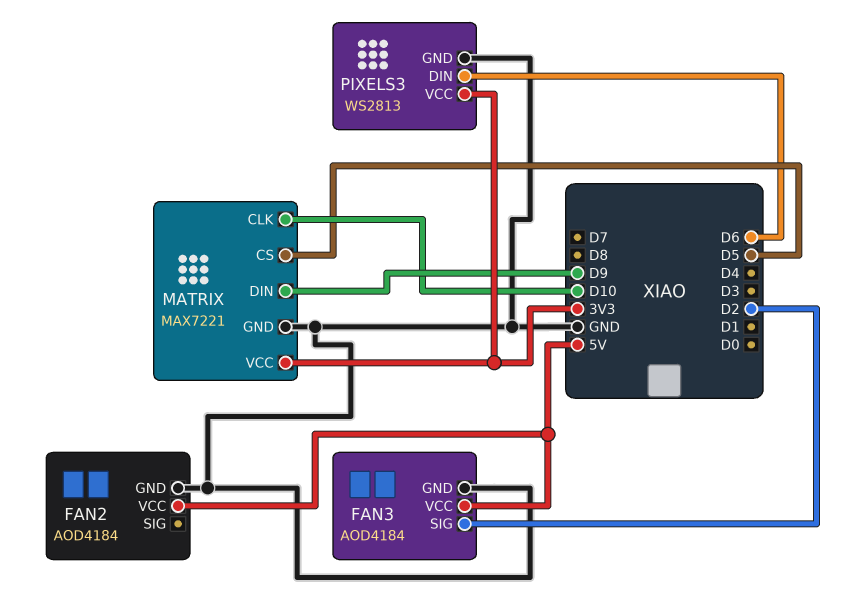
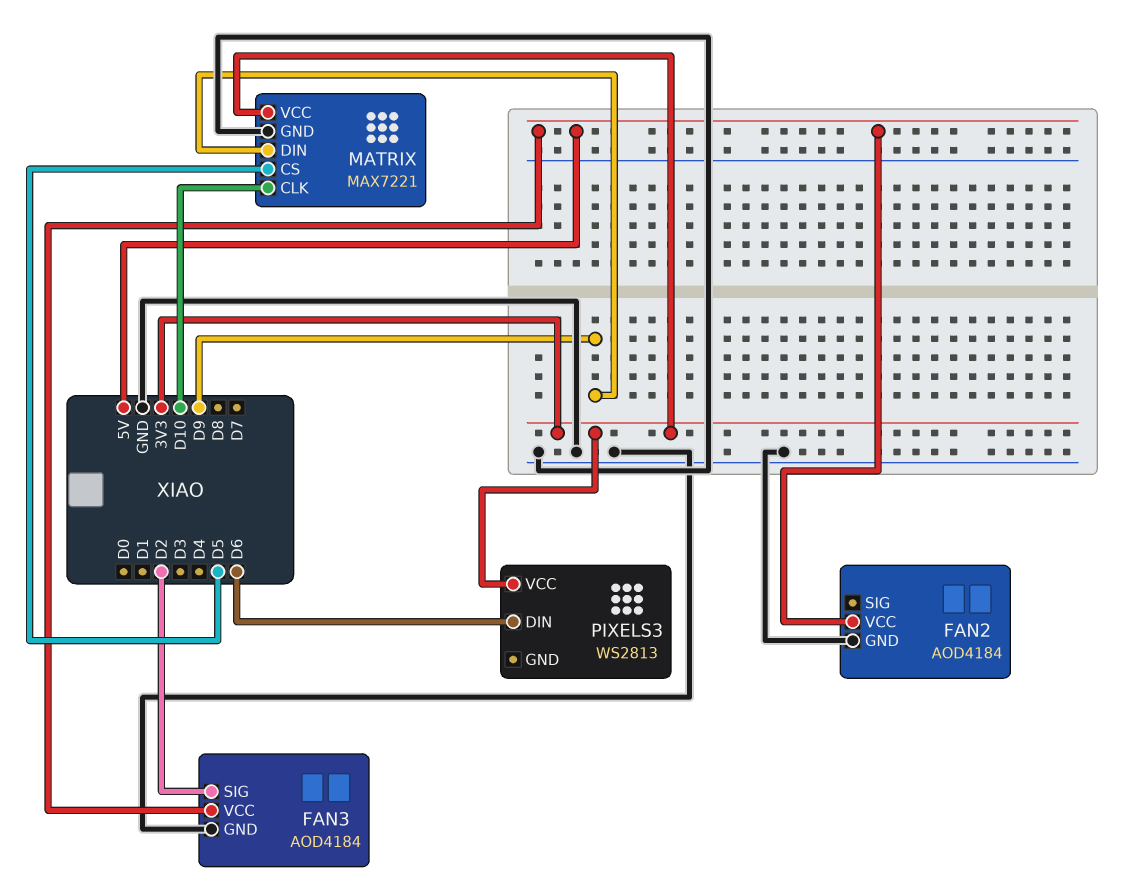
PIXELS3 pin GND: GND -> none

